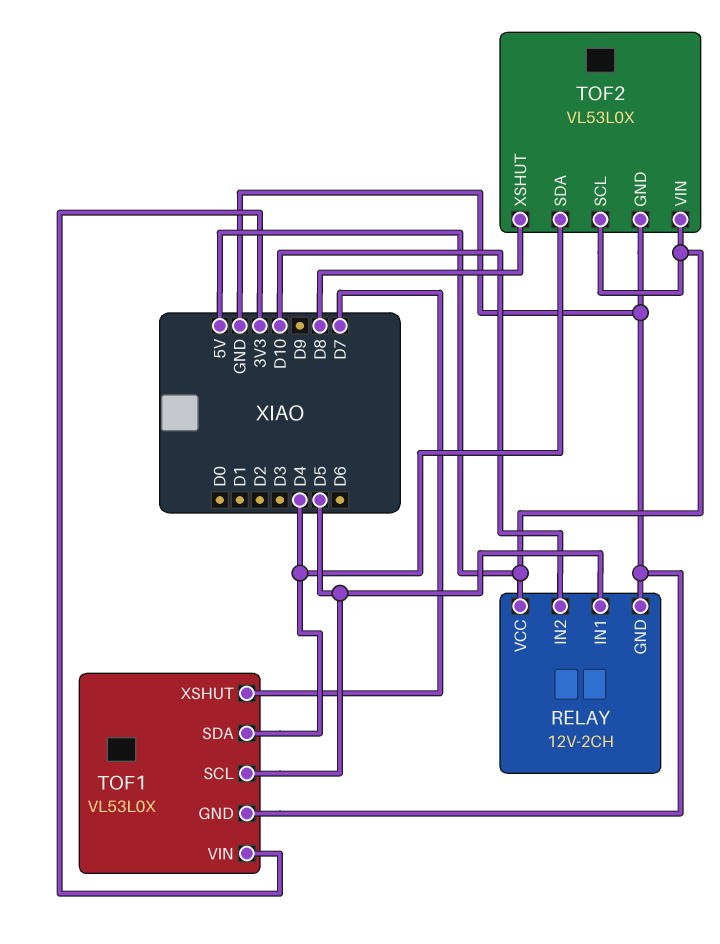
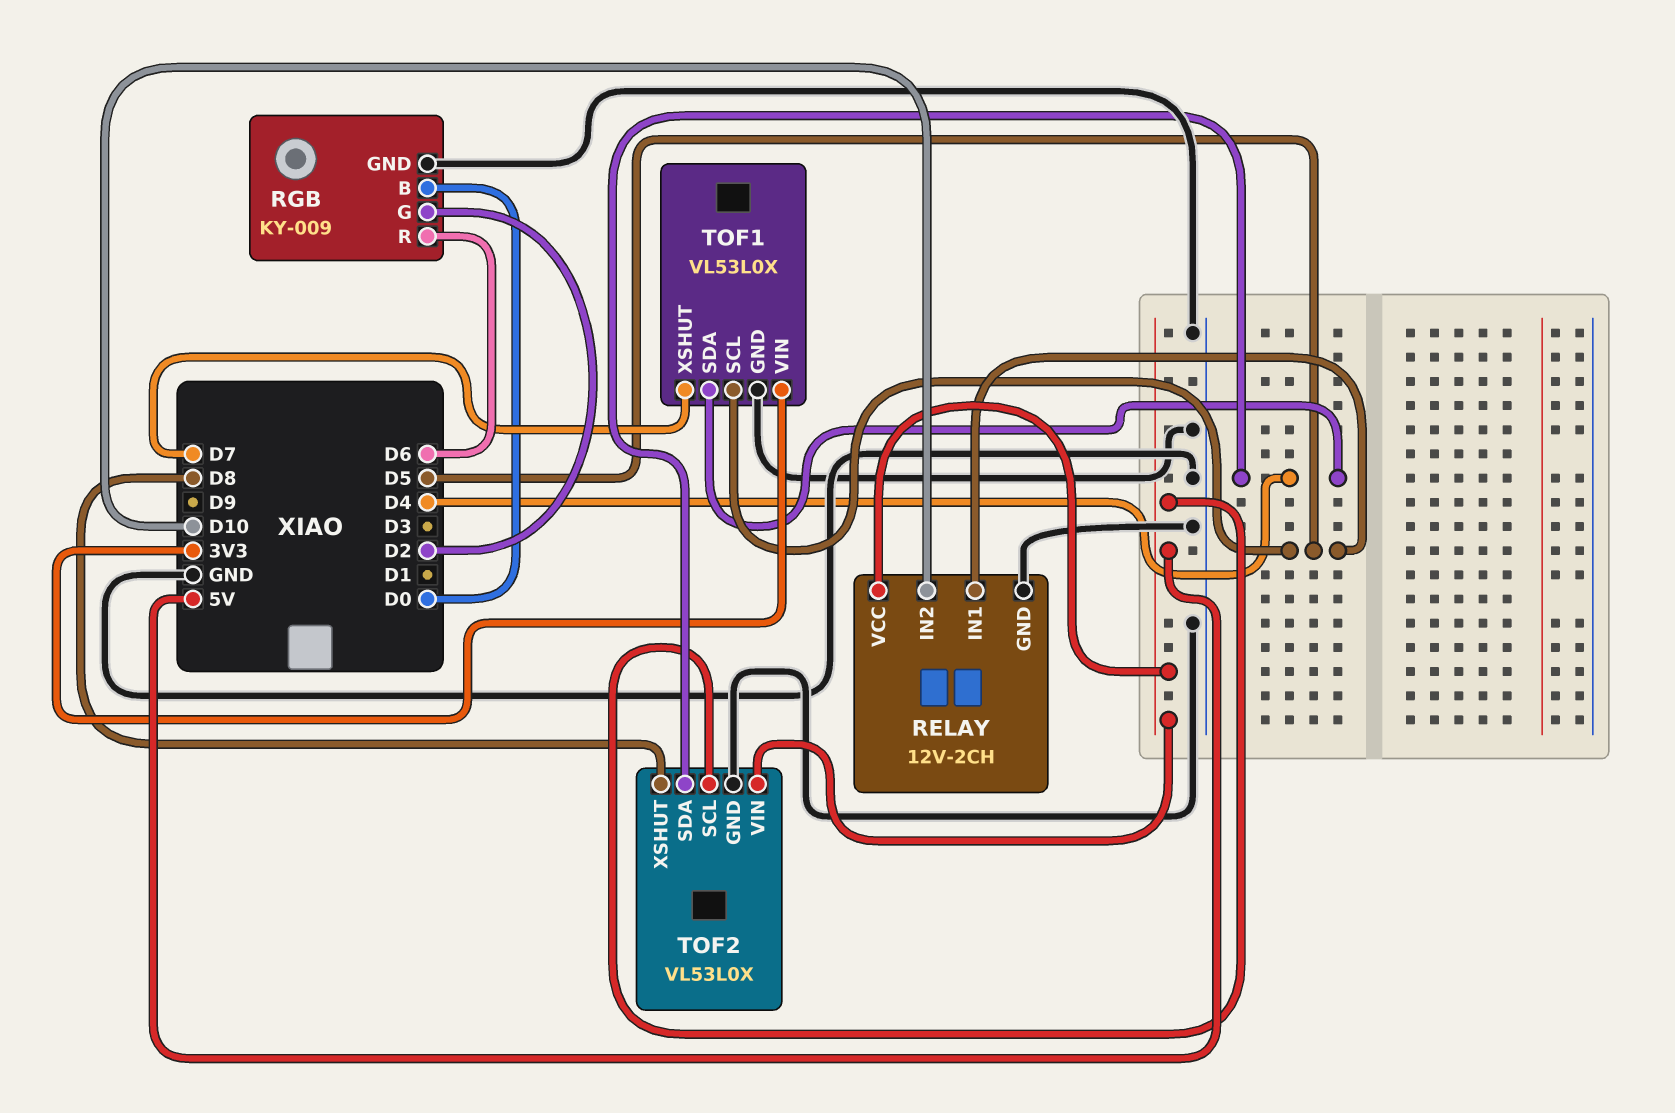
RGB: none -> KY-009
RGB pin B: none -> D0
RGB pin G: none -> D2
RGB pin GND: none -> GND
RGB pin R: none -> D6

